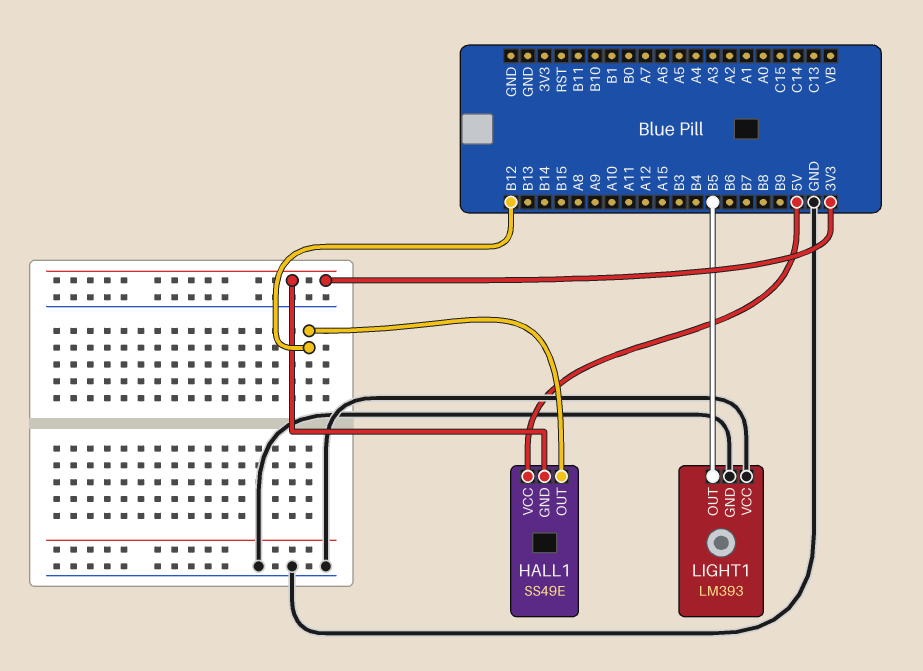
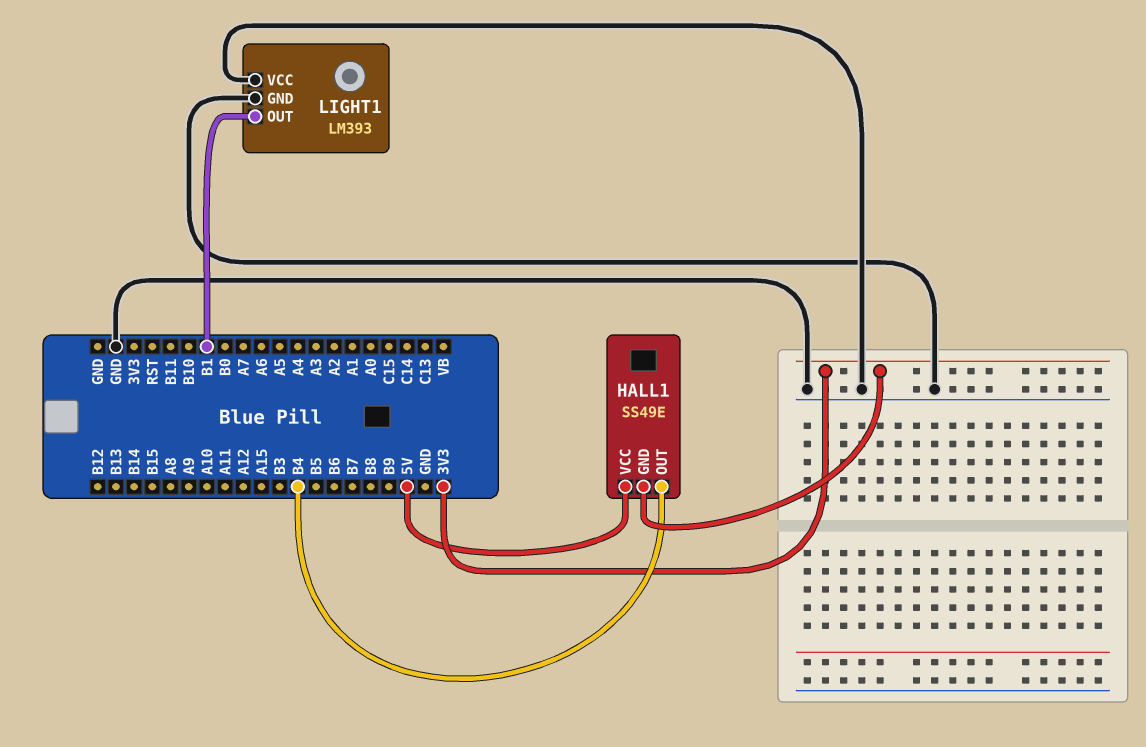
HALL1 pin OUT: B12 -> B4
LIGHT1 pin OUT: B5 -> B1

